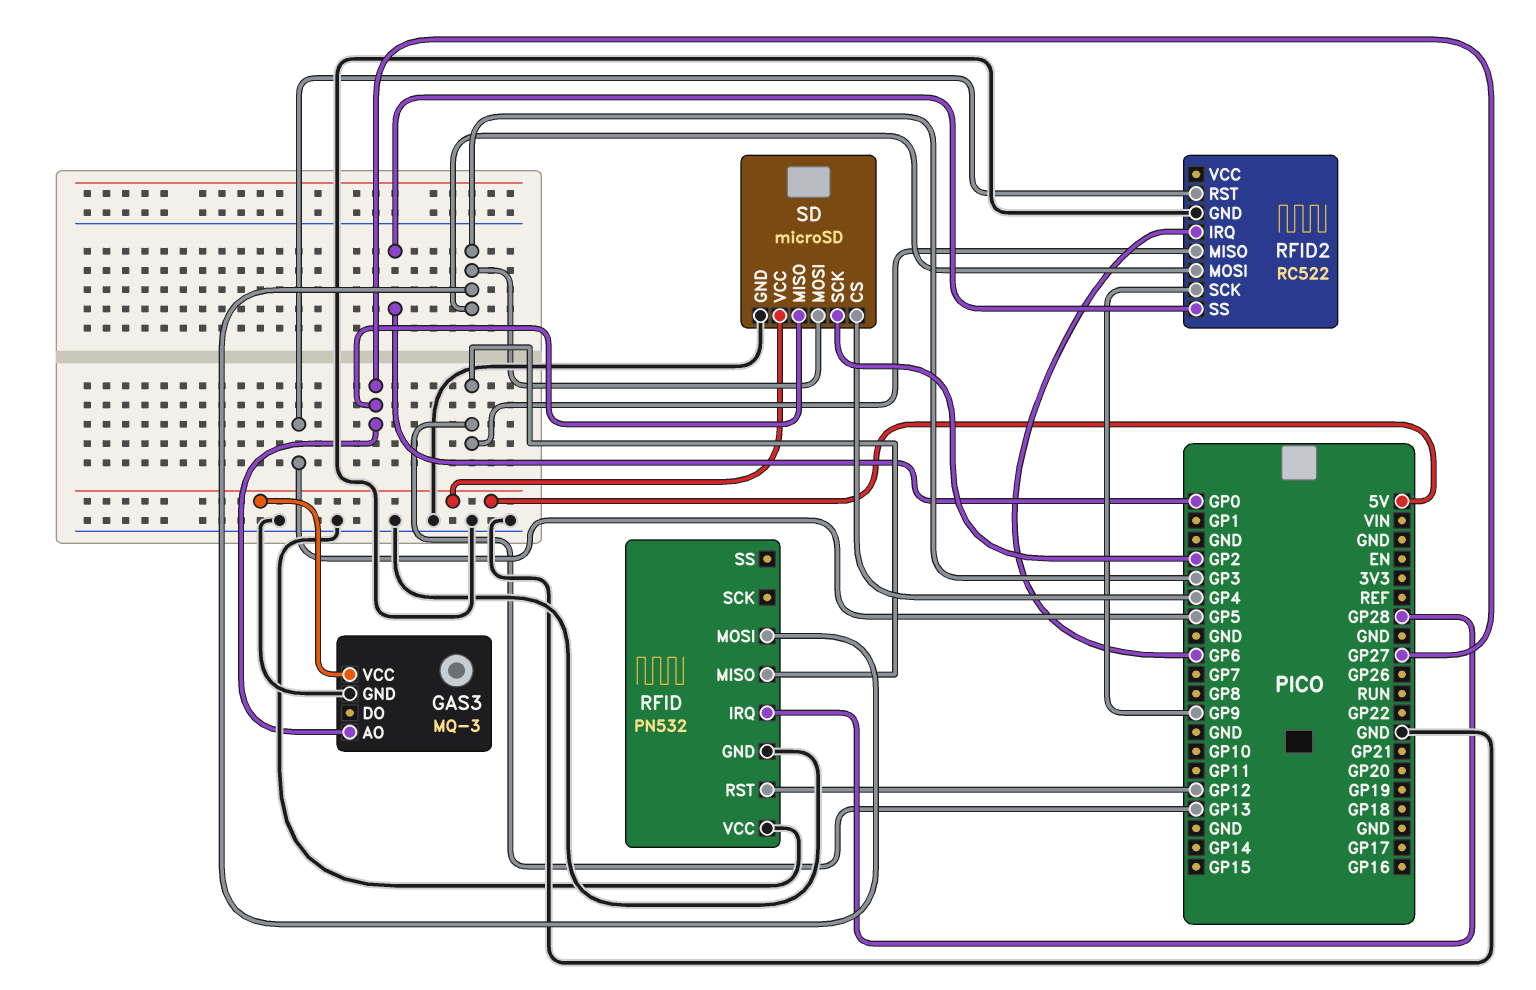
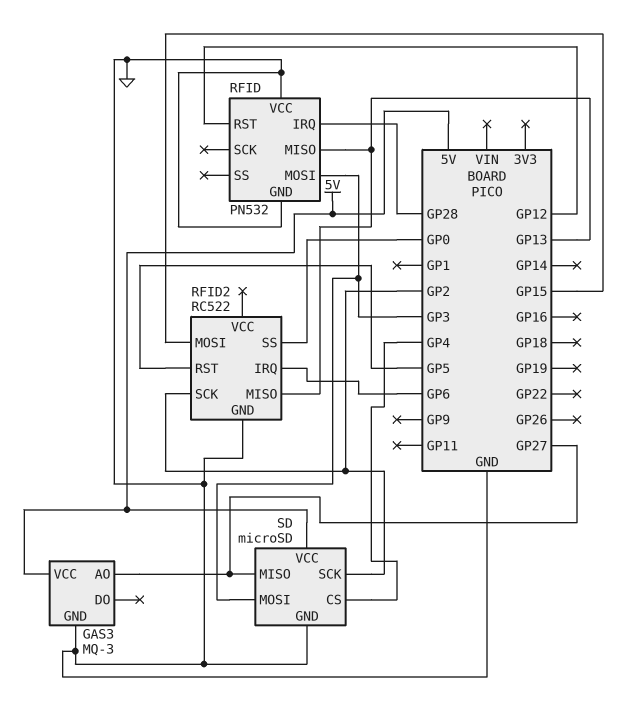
RFID2 pin MOSI: GP3 -> GP15
RFID2 pin SCK: GP9 -> GP2

